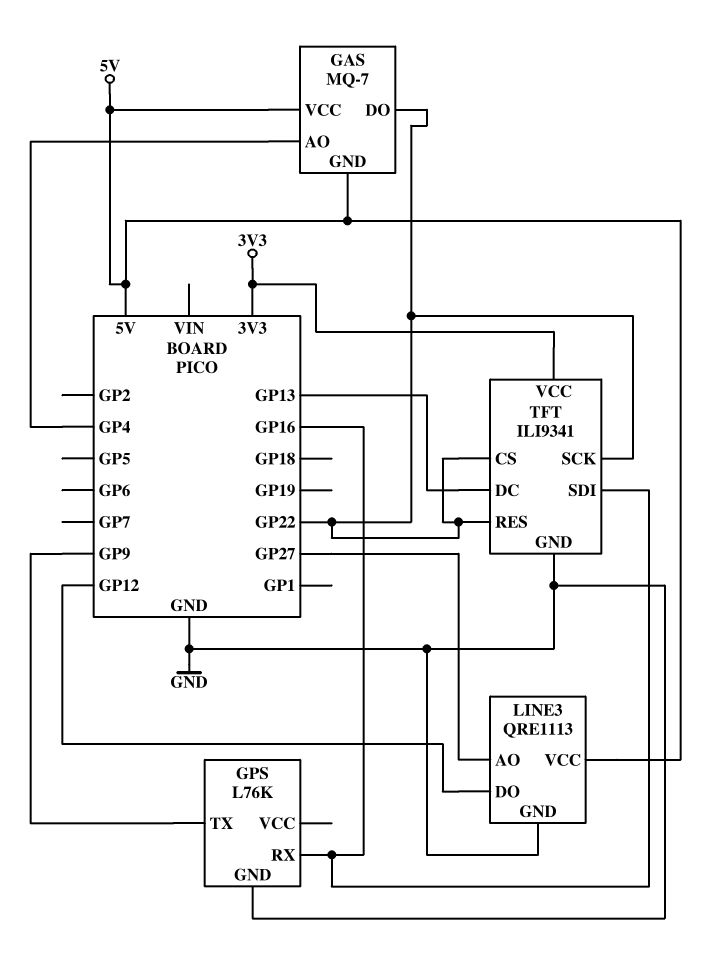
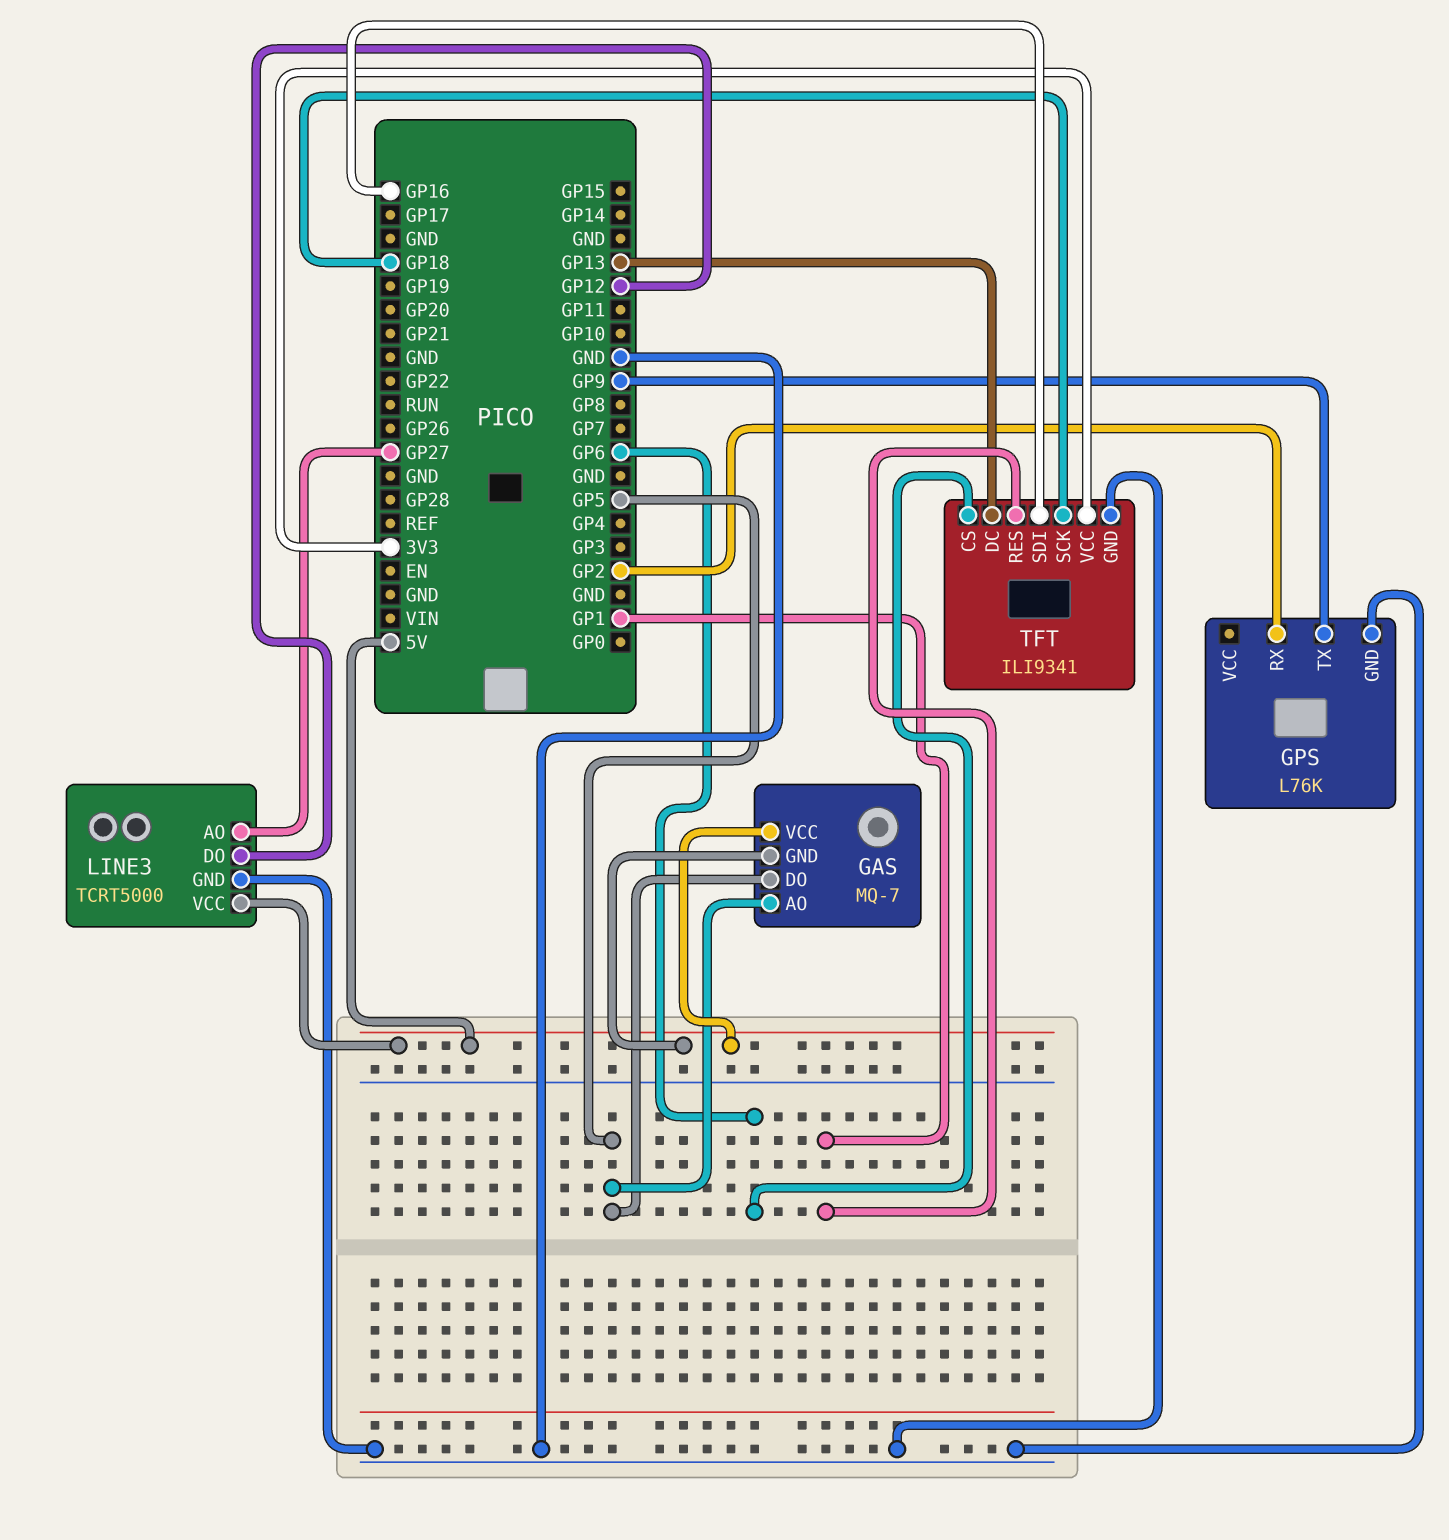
GAS pin AO: GP4 -> GP5
GAS pin DO: GP22 -> GP5
GPS pin RX: GP16 -> GP2
LINE3: QRE1113 -> TCRT5000
TFT pin CS: GP22 -> GP6
TFT pin RES: GP22 -> GP1
TFT pin SCK: GP22 -> GP18

